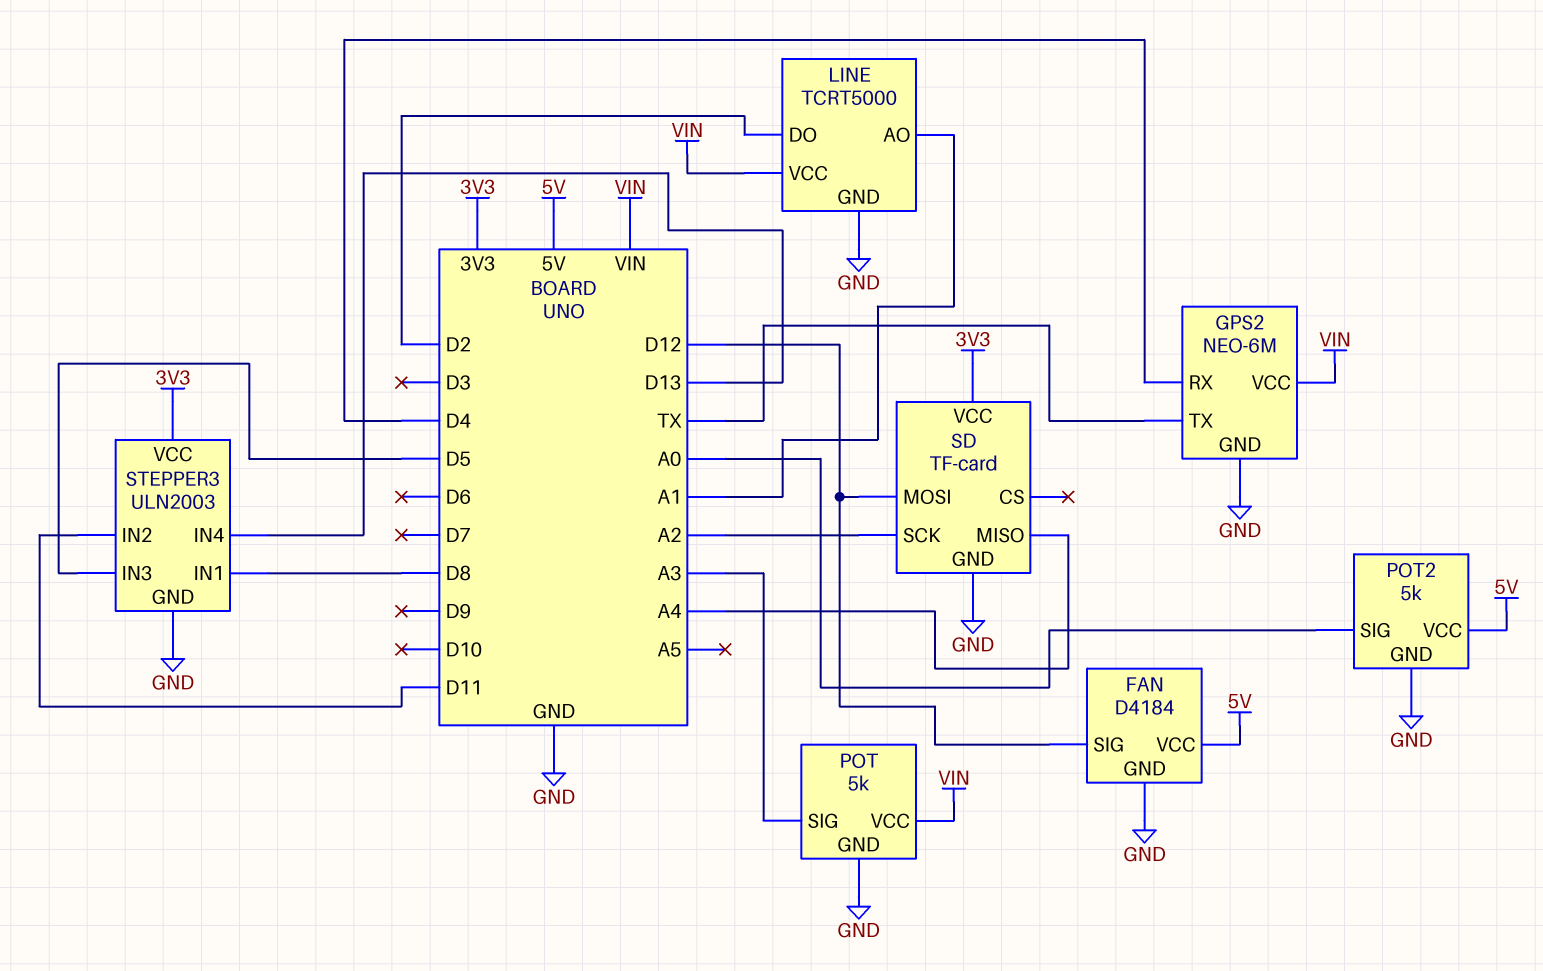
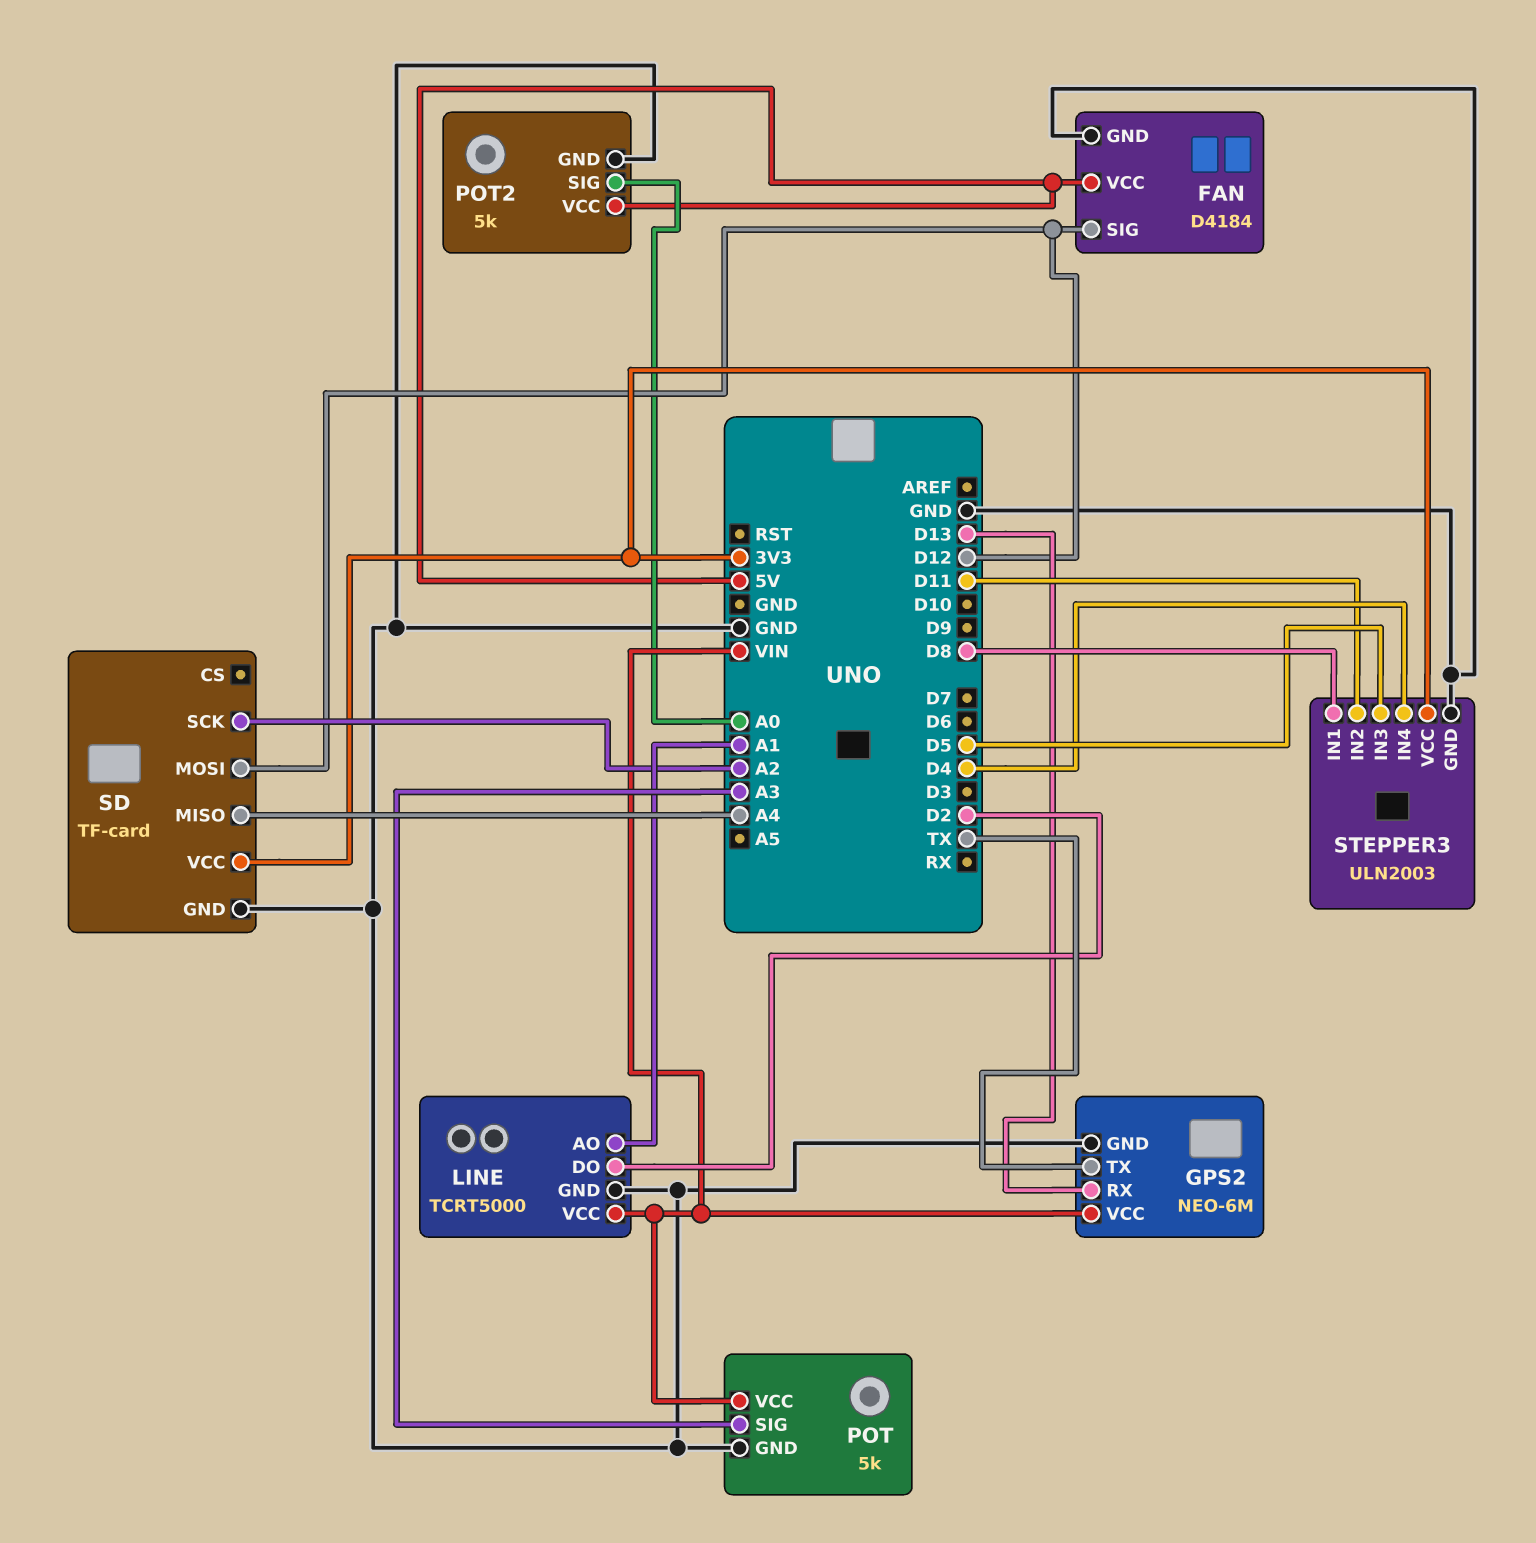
GPS2 pin RX: D4 -> D13
STEPPER3 pin IN4: D13 -> D4

